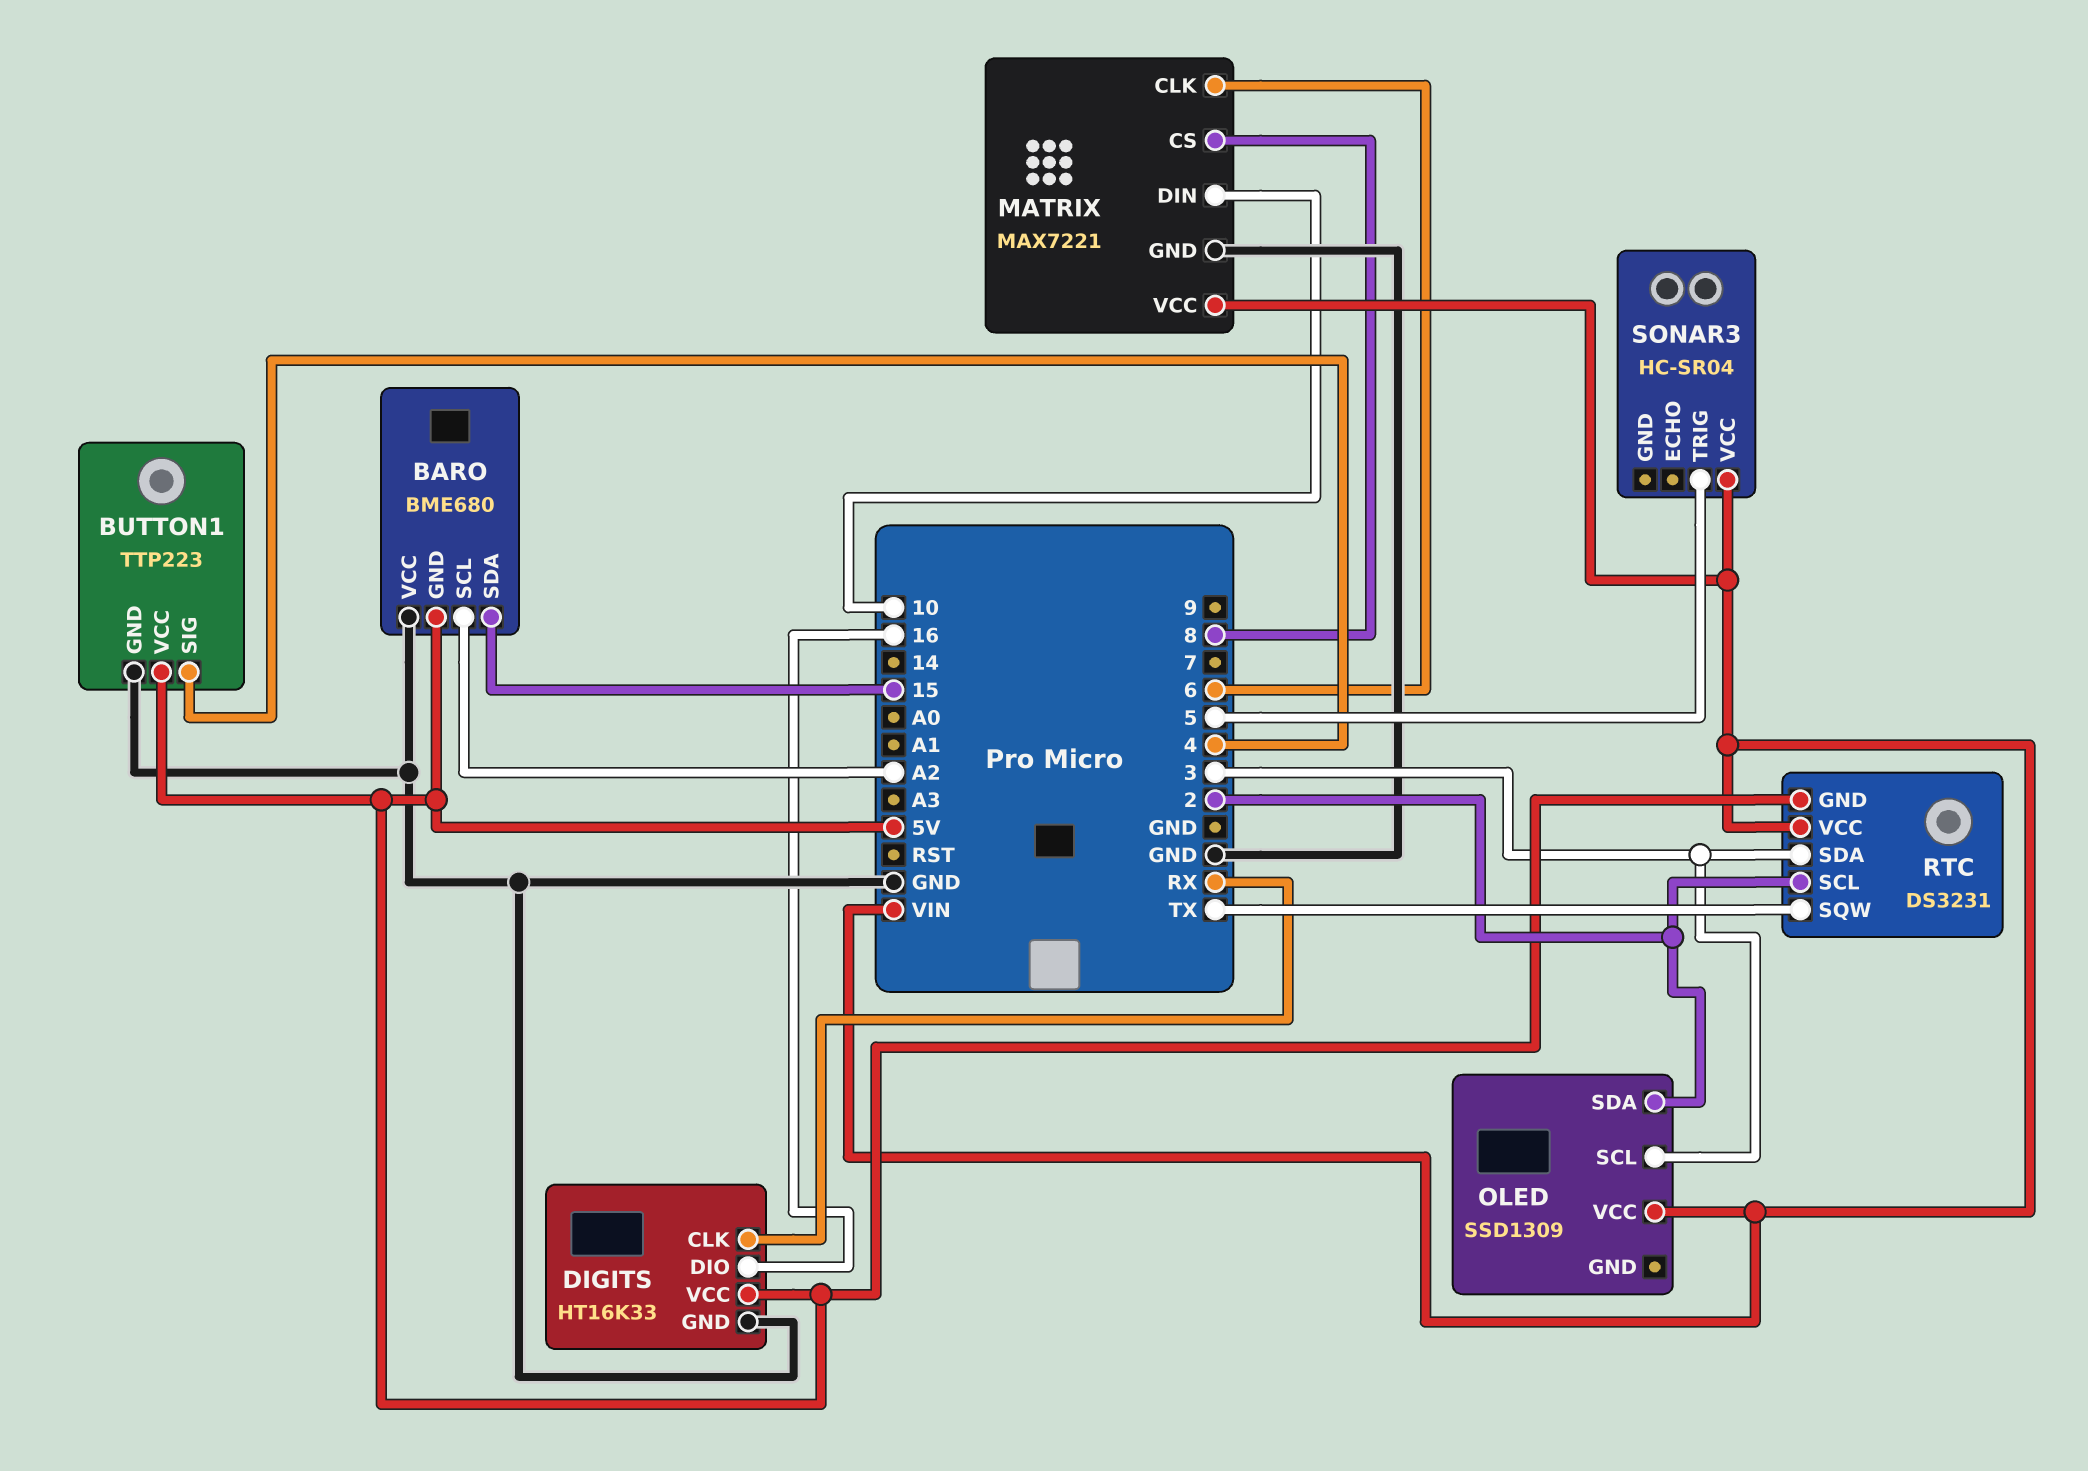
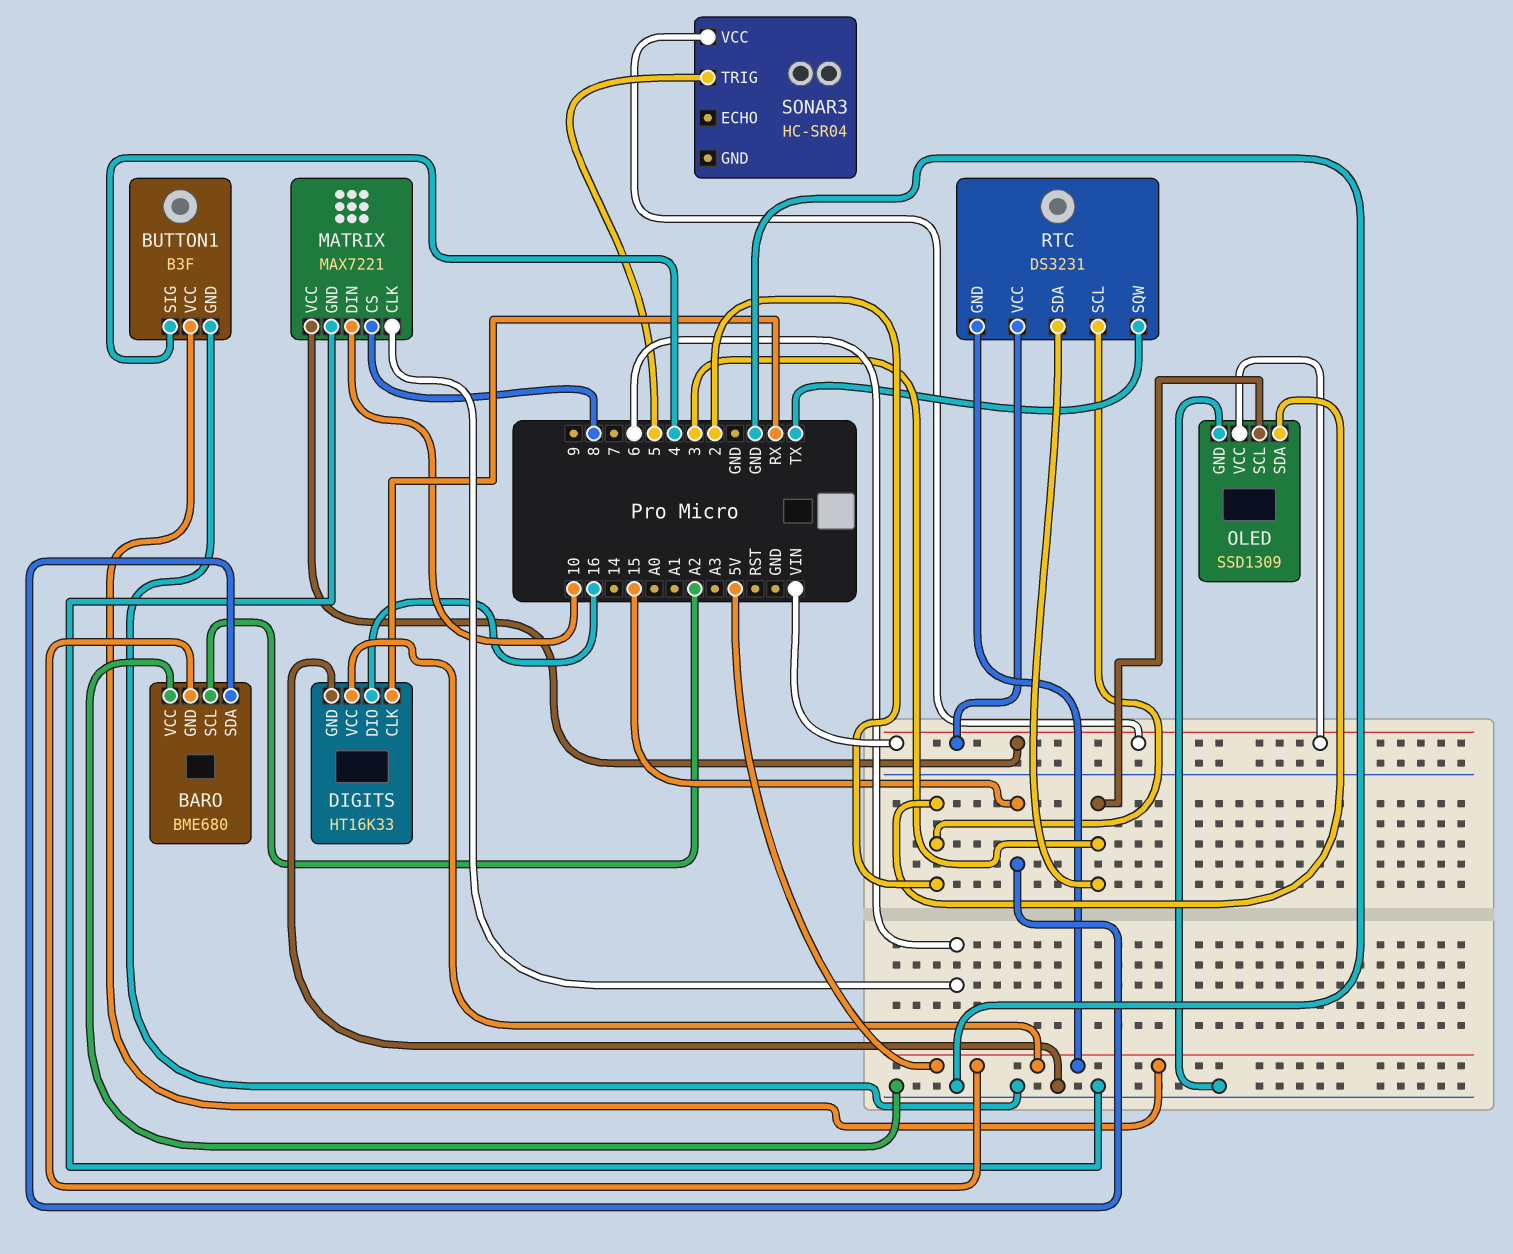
BUTTON1: TTP223 -> B3F
OLED pin GND: none -> GND

